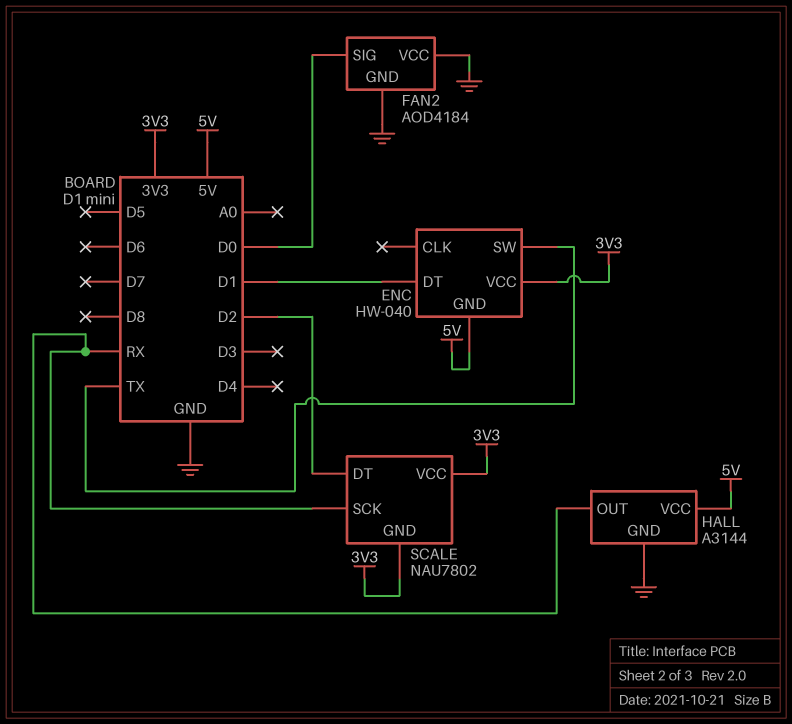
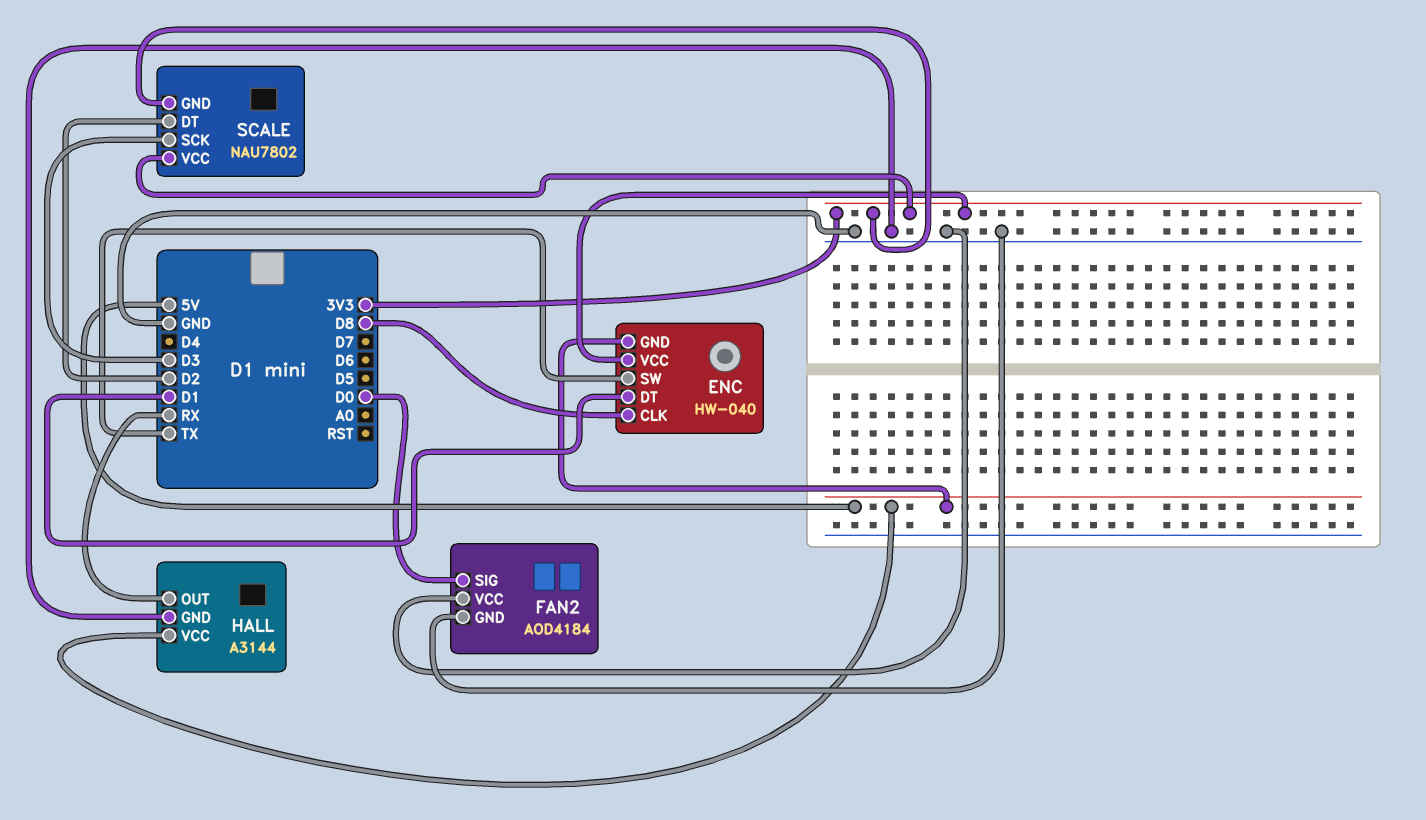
ENC pin CLK: none -> D8
SCALE pin SCK: RX -> D3

